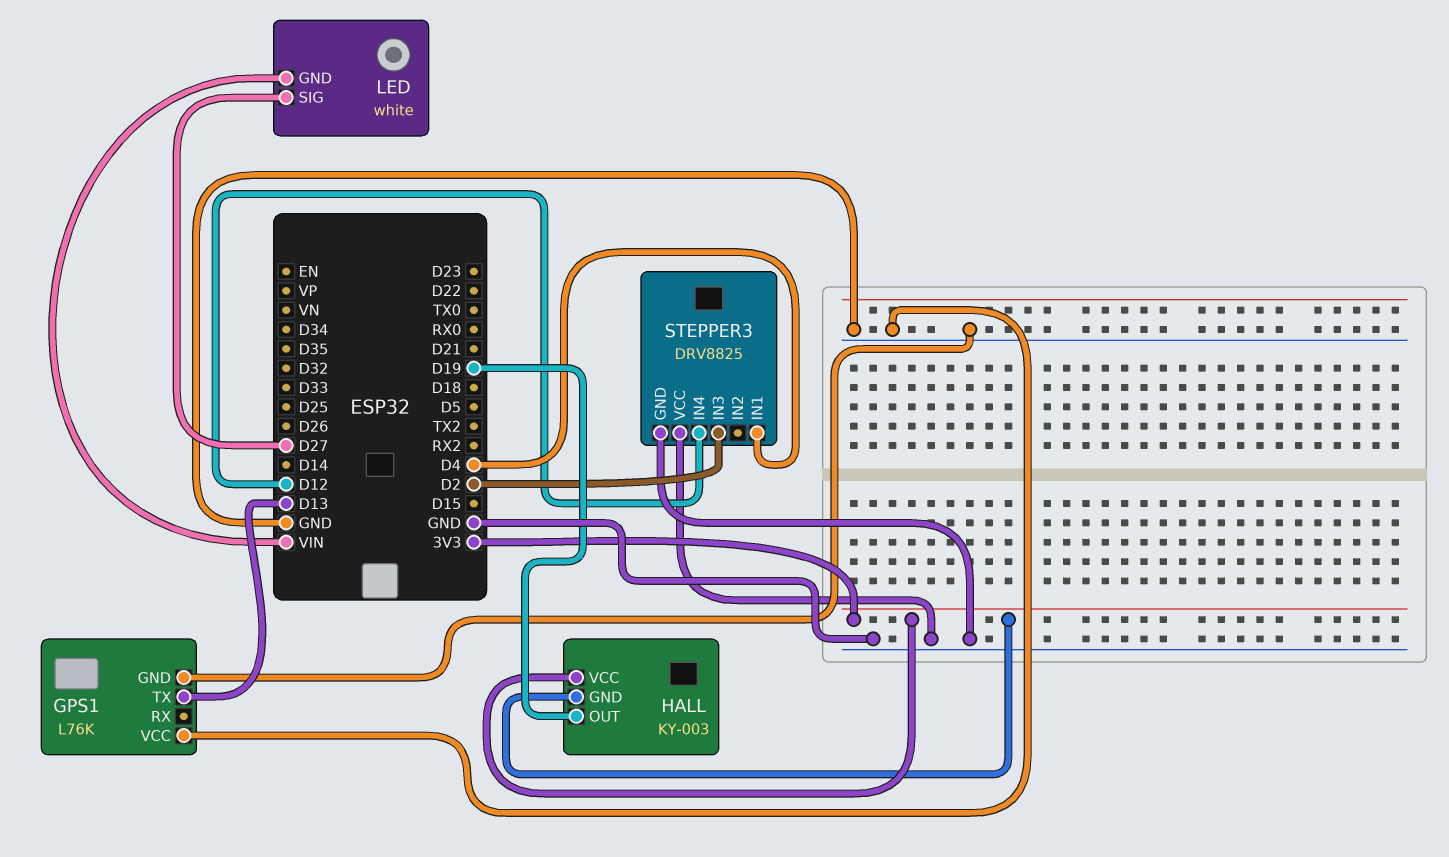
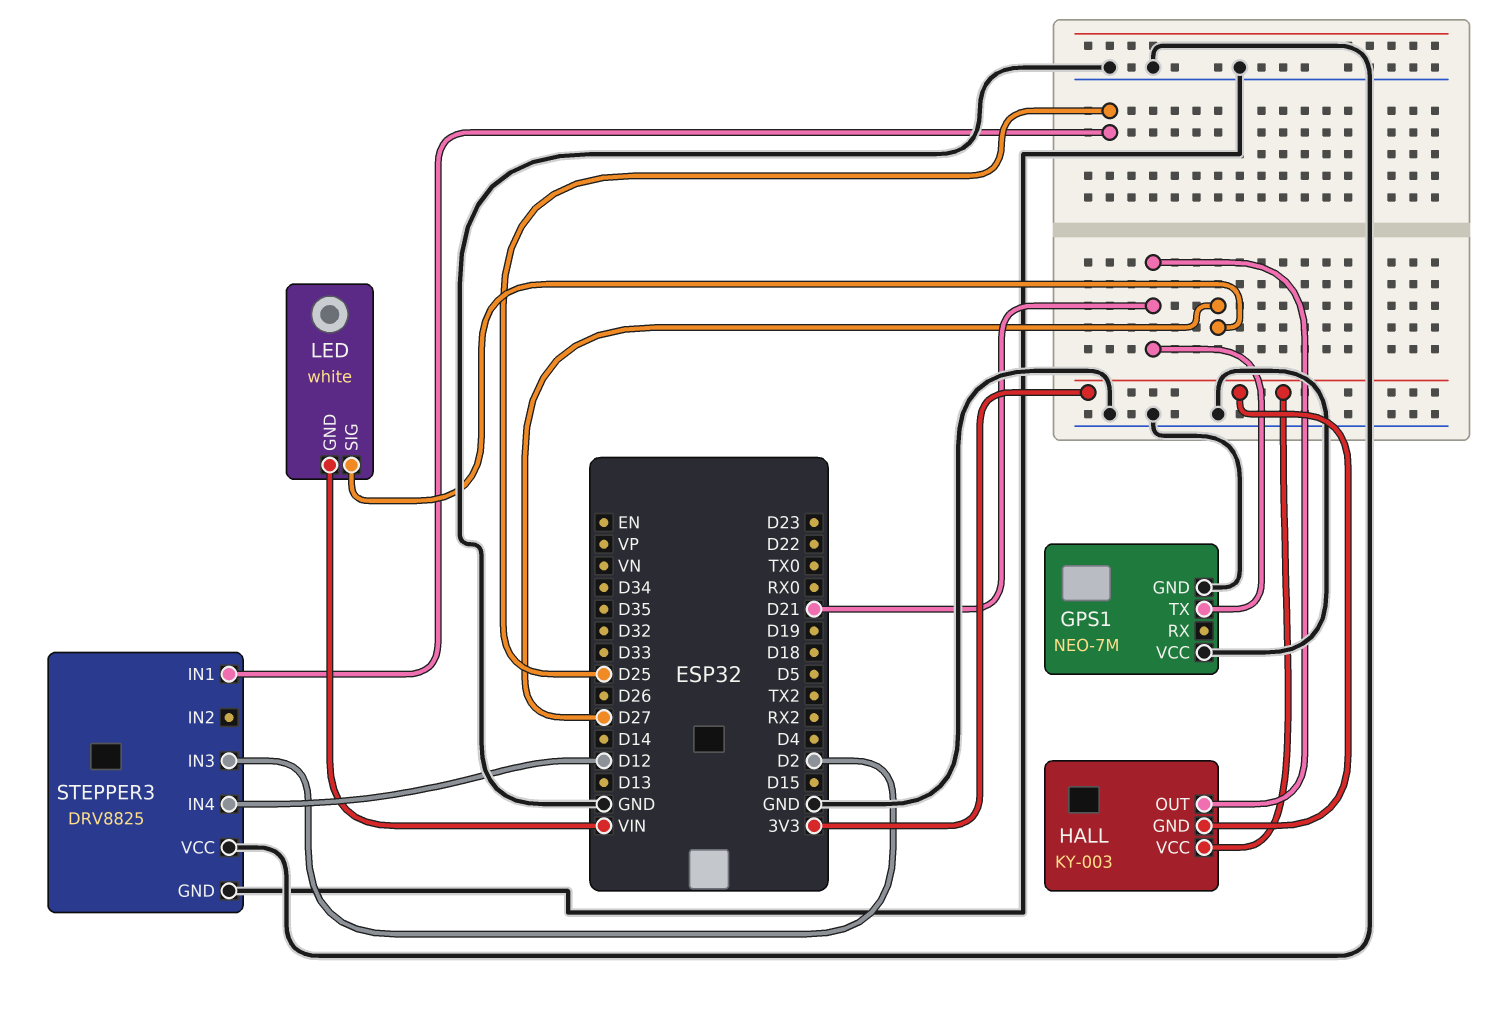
GPS1: L76K -> NEO-7M
GPS1 pin TX: D13 -> D21
HALL pin OUT: D19 -> D21
STEPPER3 pin IN1: D4 -> D25

